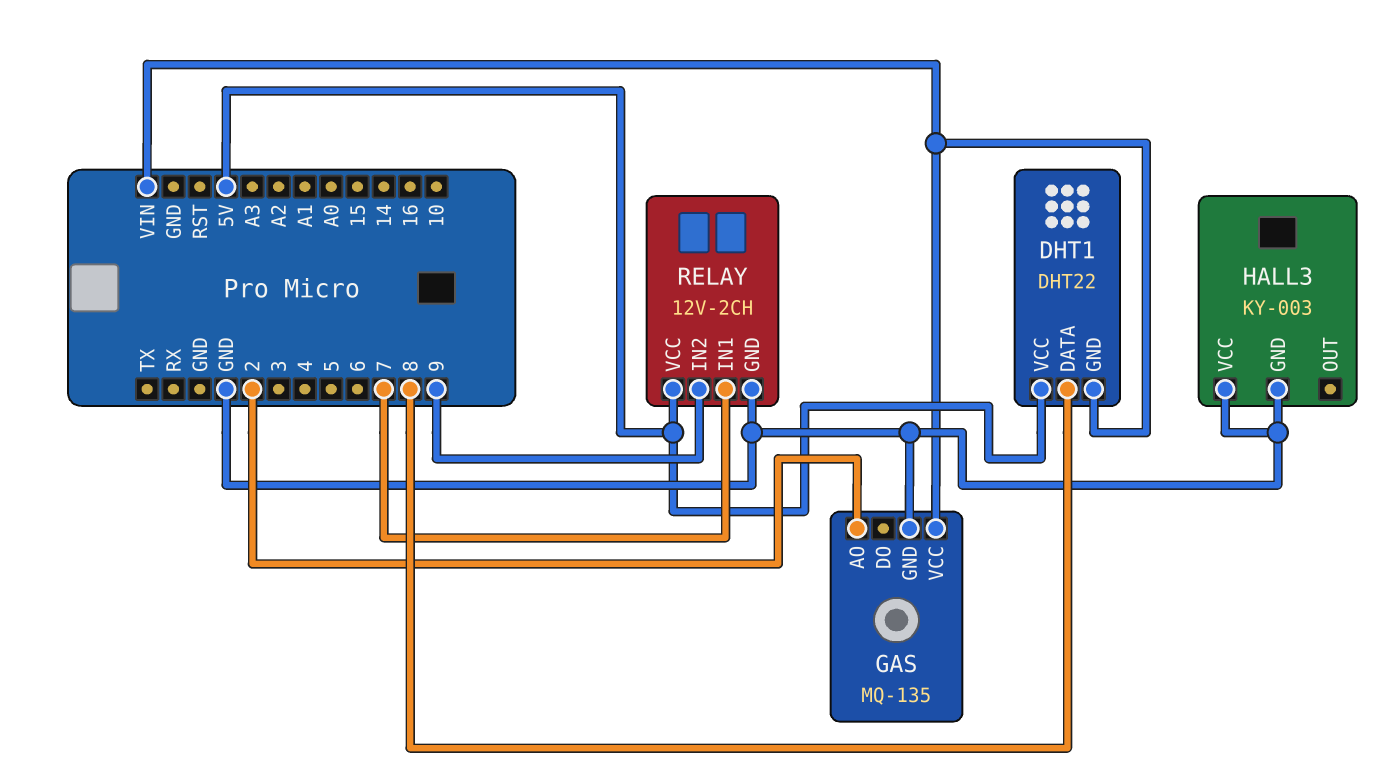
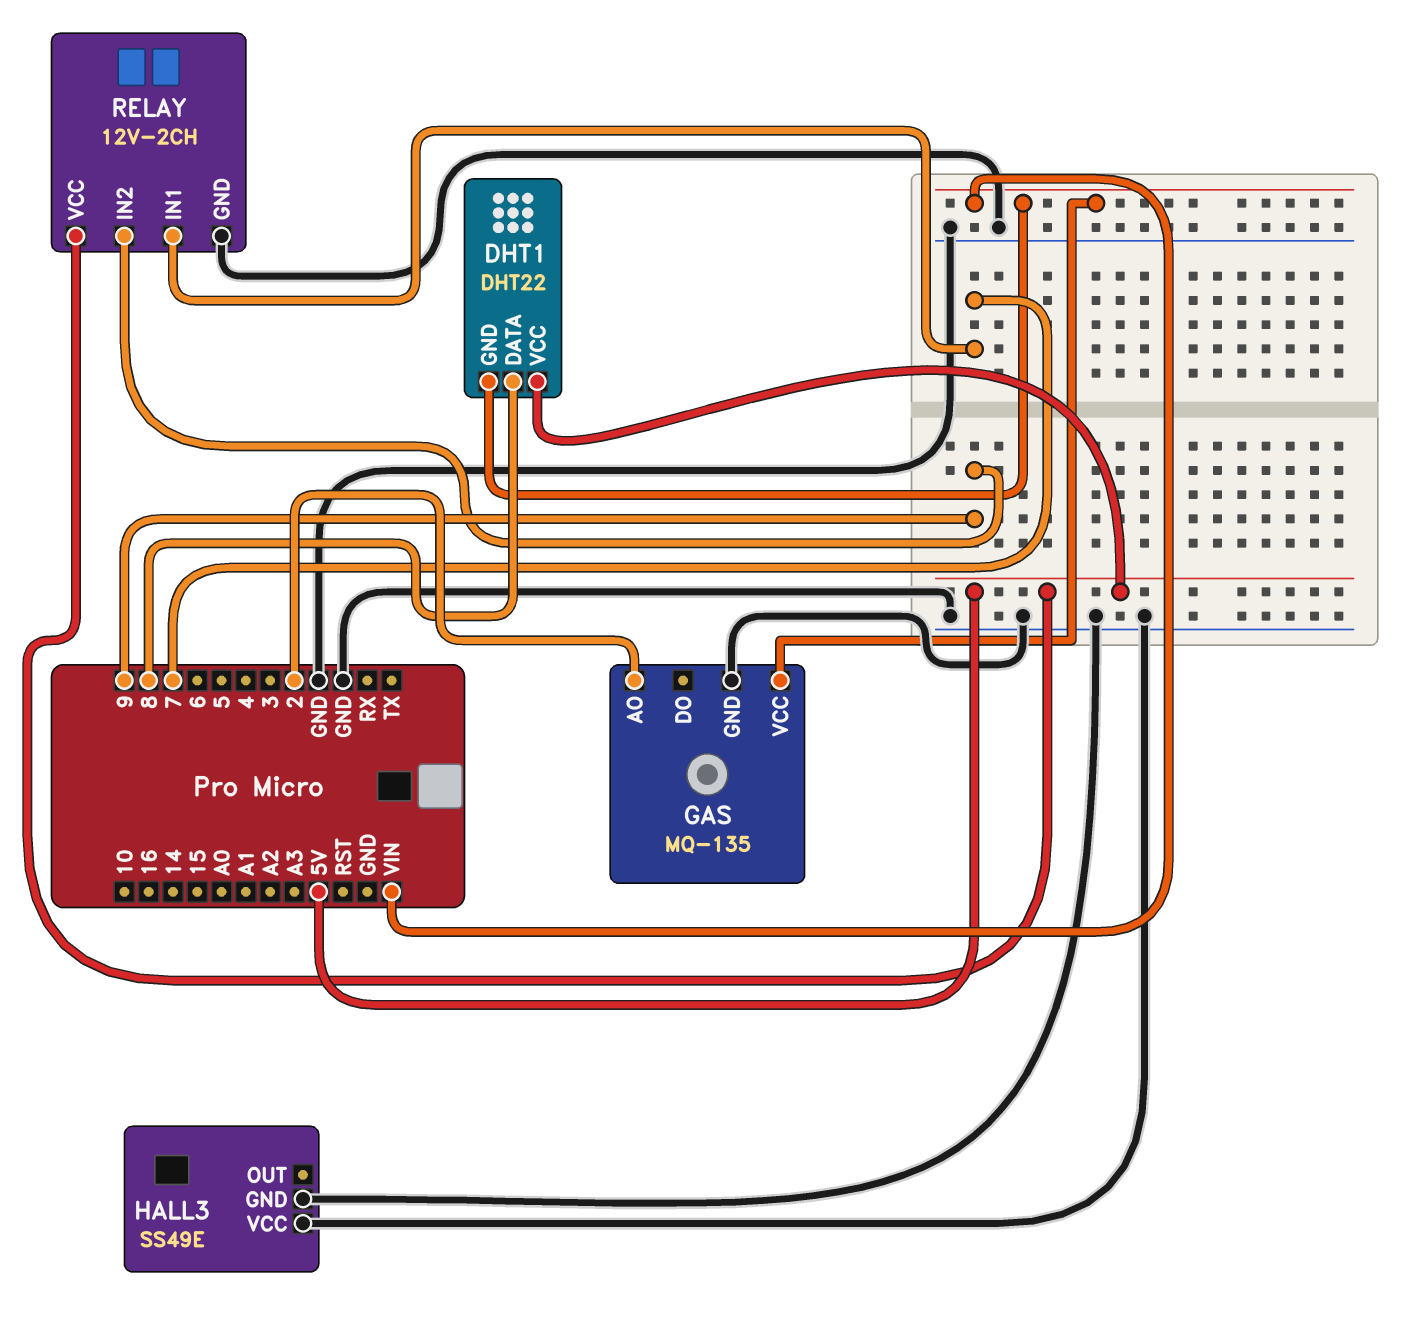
HALL3: KY-003 -> SS49E

